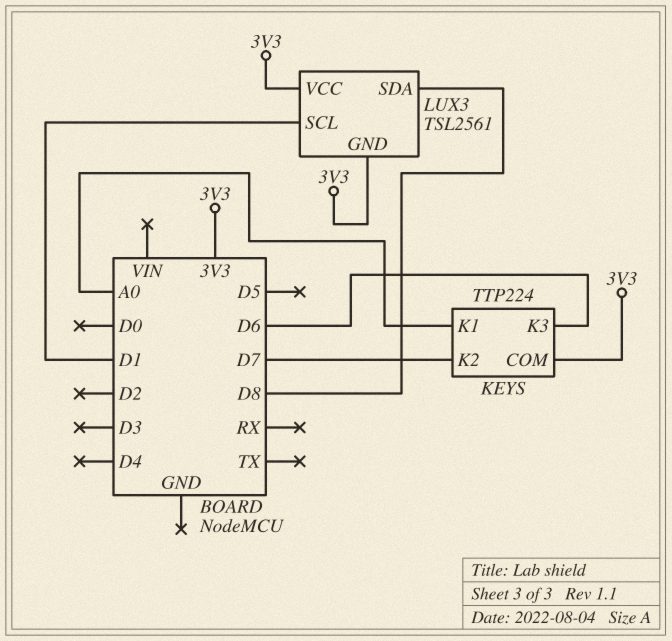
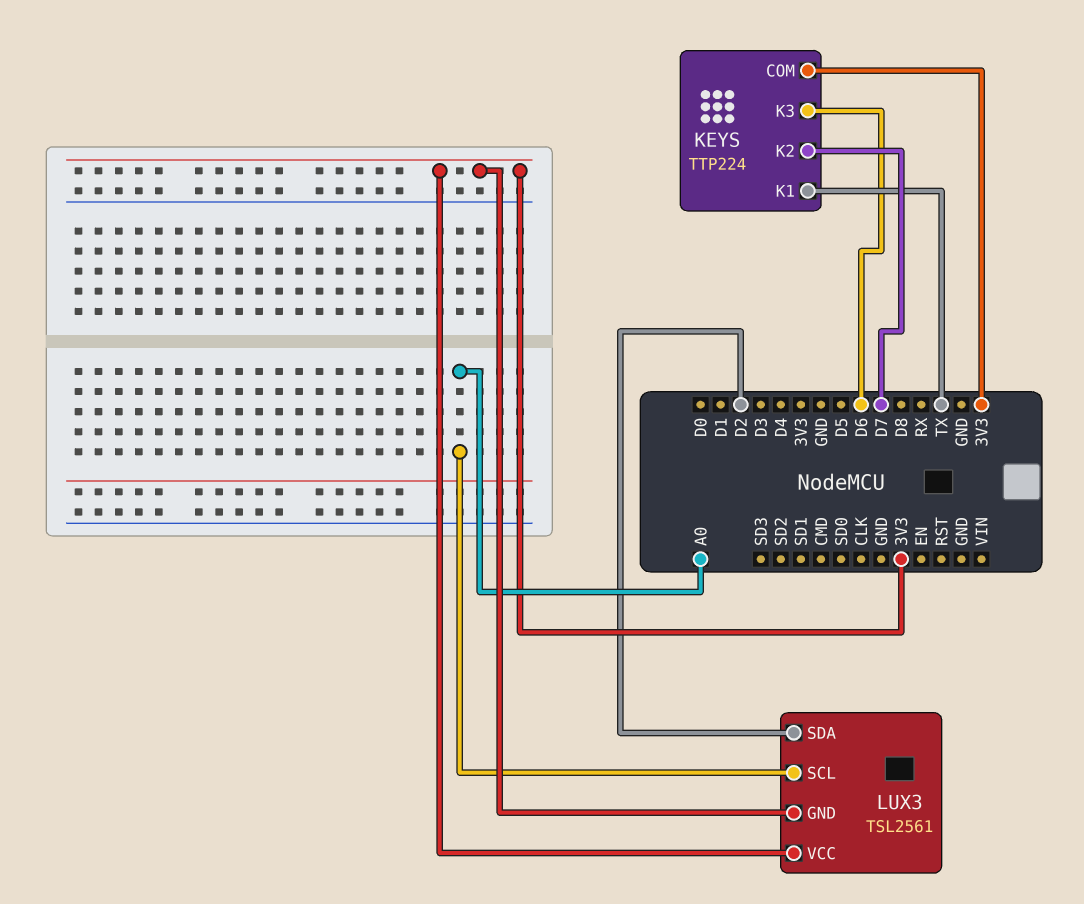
KEYS pin K1: A0 -> TX
LUX3 pin SCL: D1 -> A0
LUX3 pin SDA: D8 -> D2

